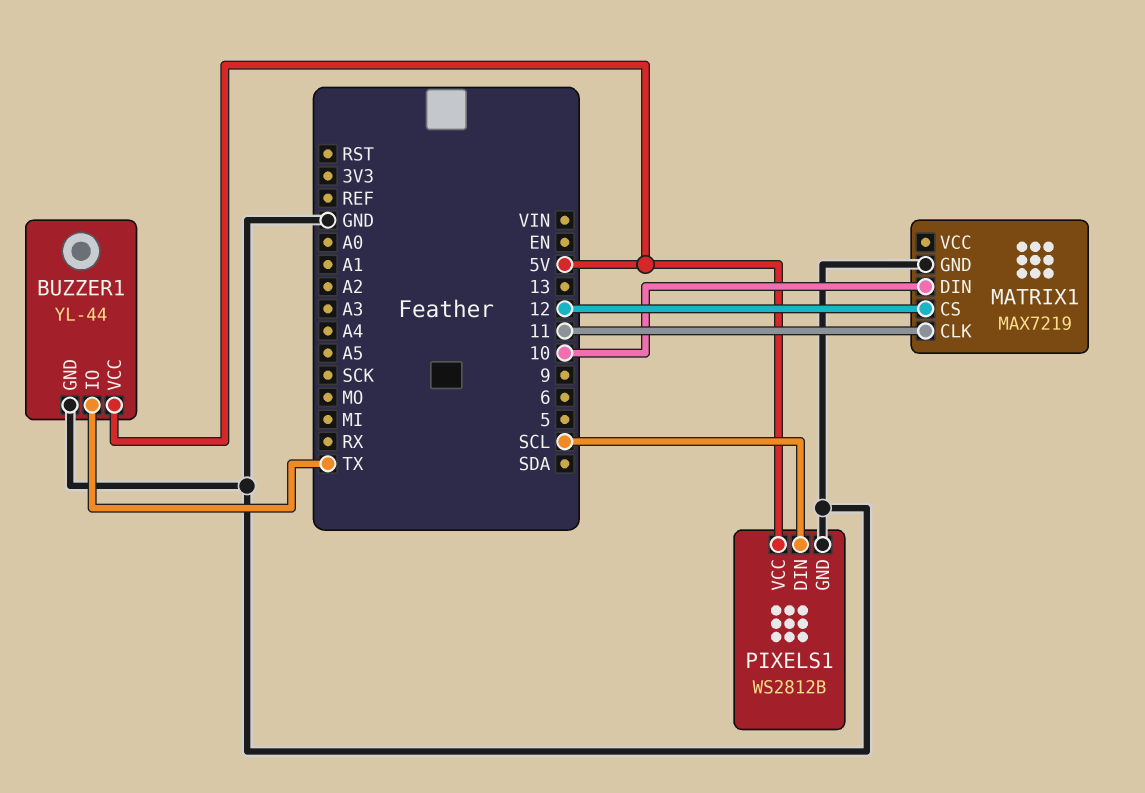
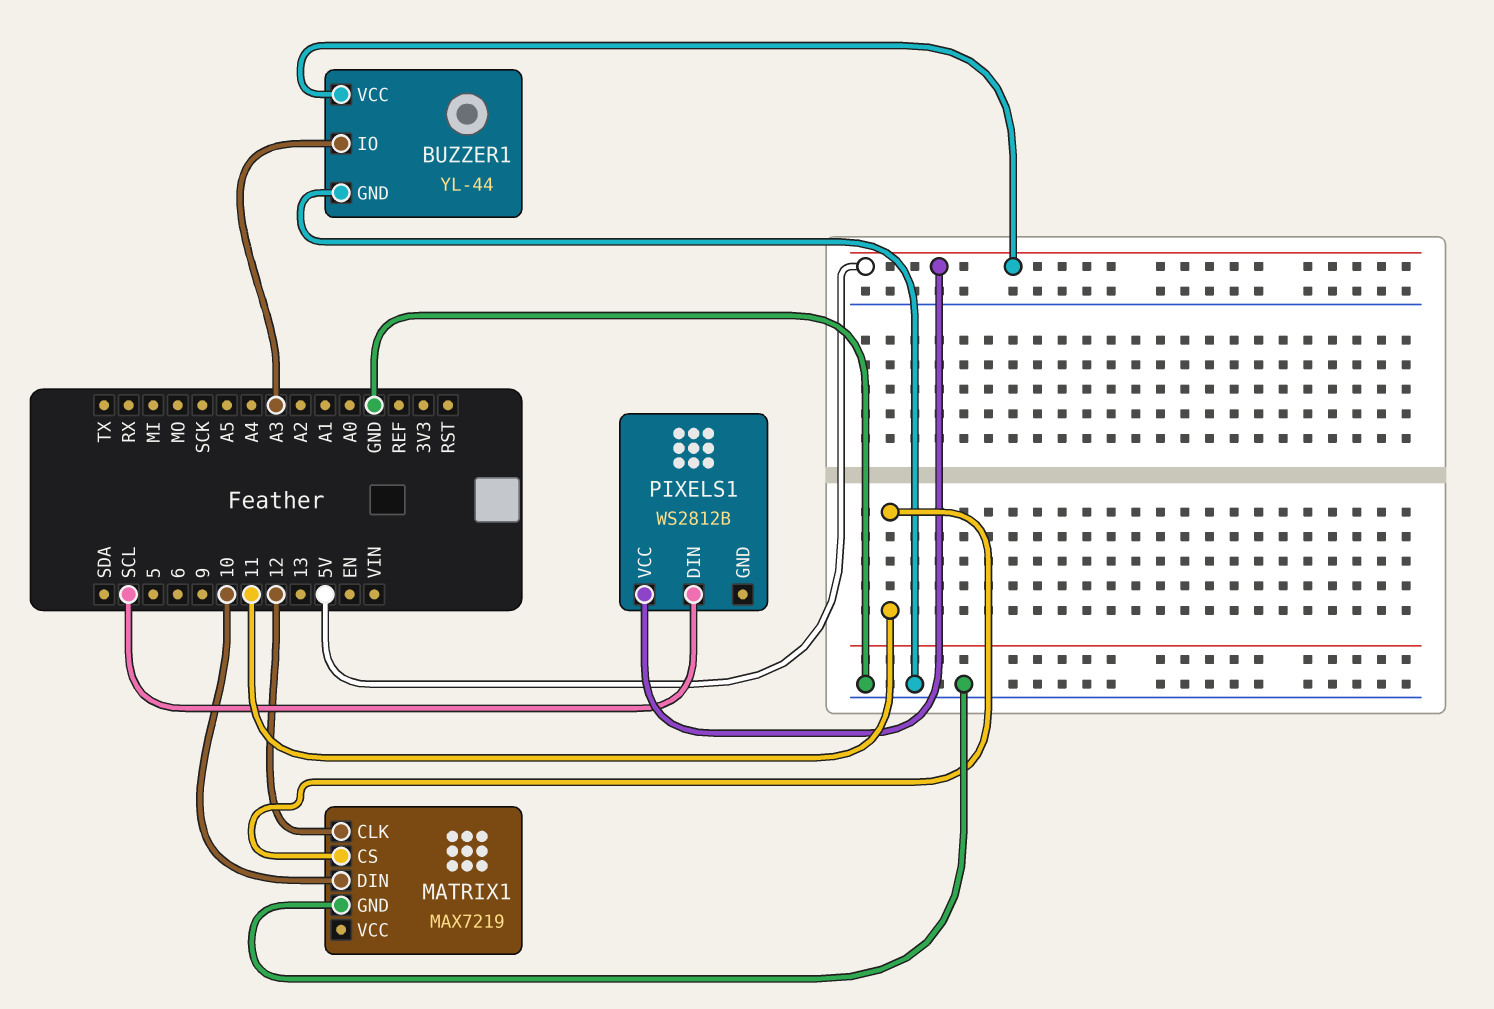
BUZZER1 pin IO: TX -> A3
MATRIX1 pin CLK: 11 -> 12
MATRIX1 pin CS: 12 -> 11
PIXELS1 pin GND: GND -> none

